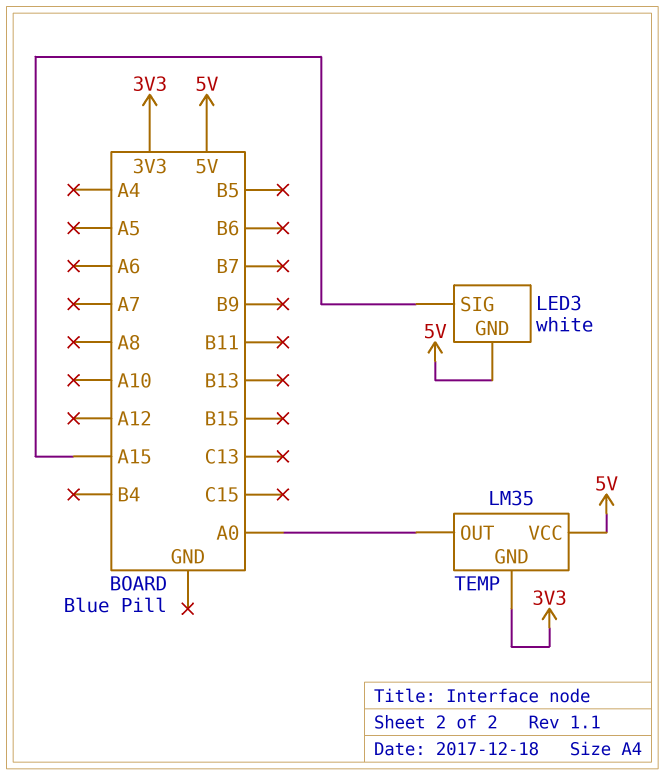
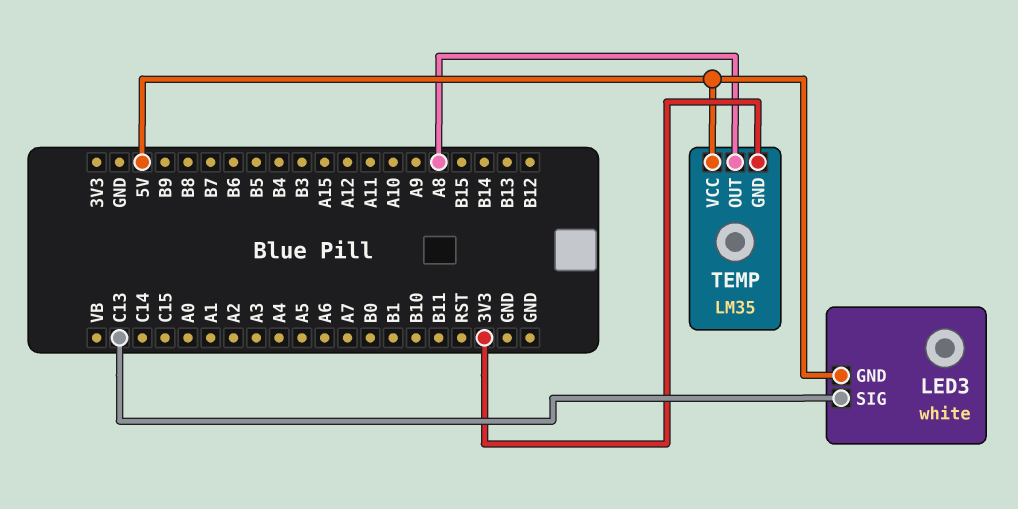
LED3 pin SIG: A15 -> C13
TEMP pin OUT: A0 -> A8

